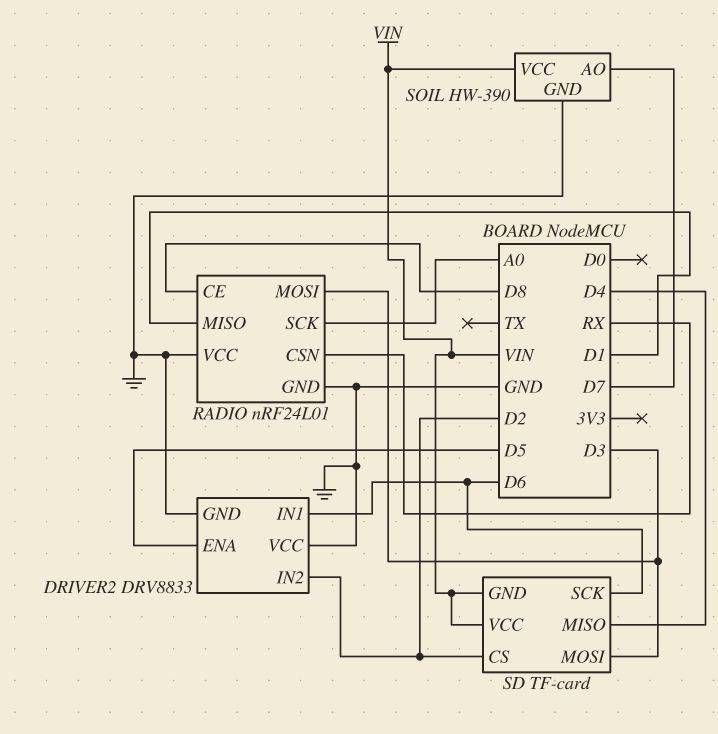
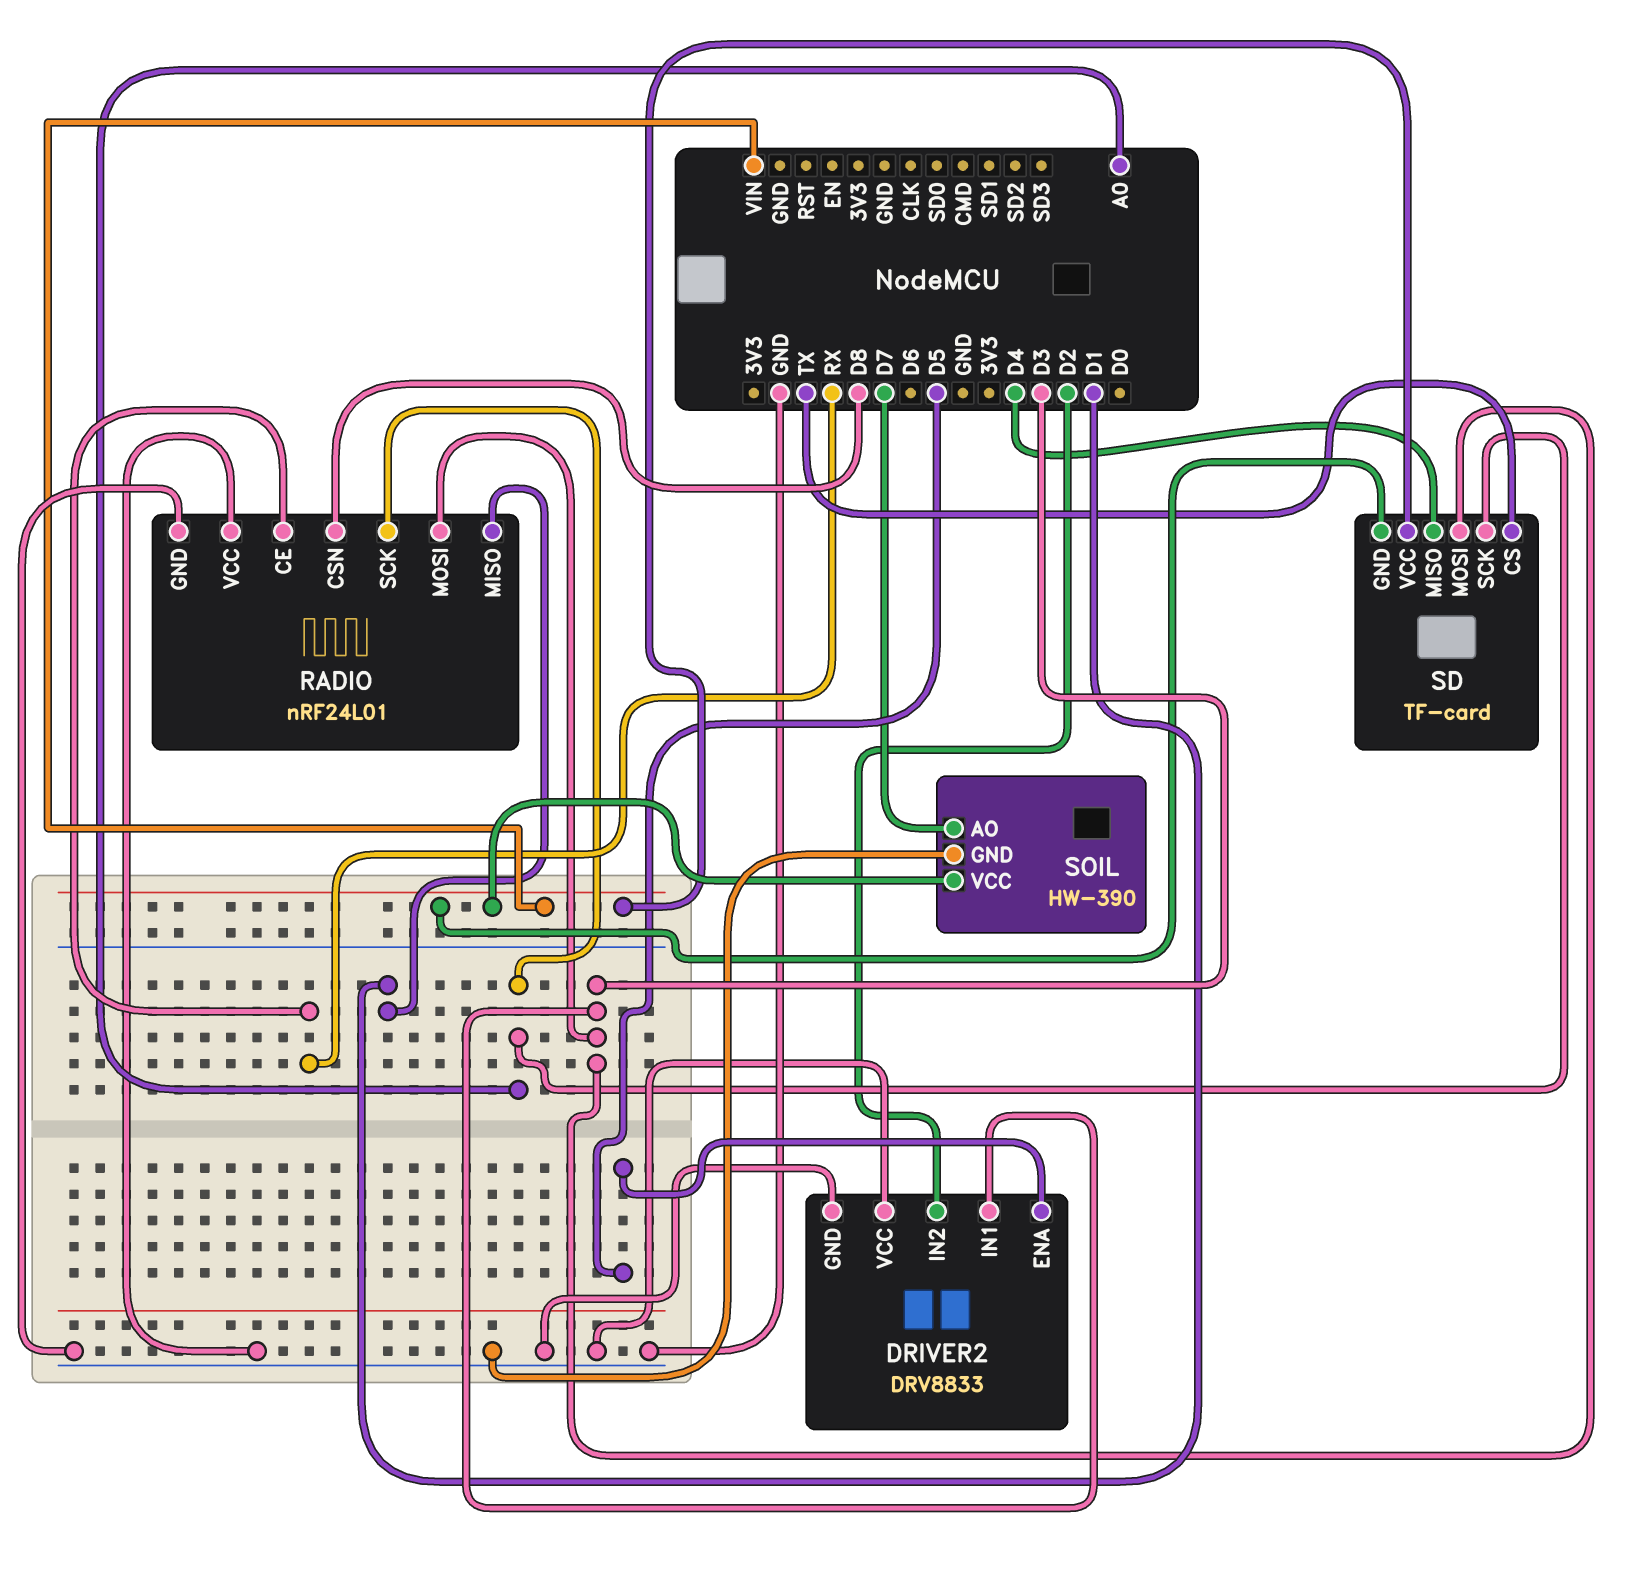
DRIVER2 pin IN1: D6 -> D3
RADIO pin CE: D8 -> RX
RADIO pin CSN: RX -> D8
SD pin CS: D2 -> TX
SD pin SCK: D6 -> A0

